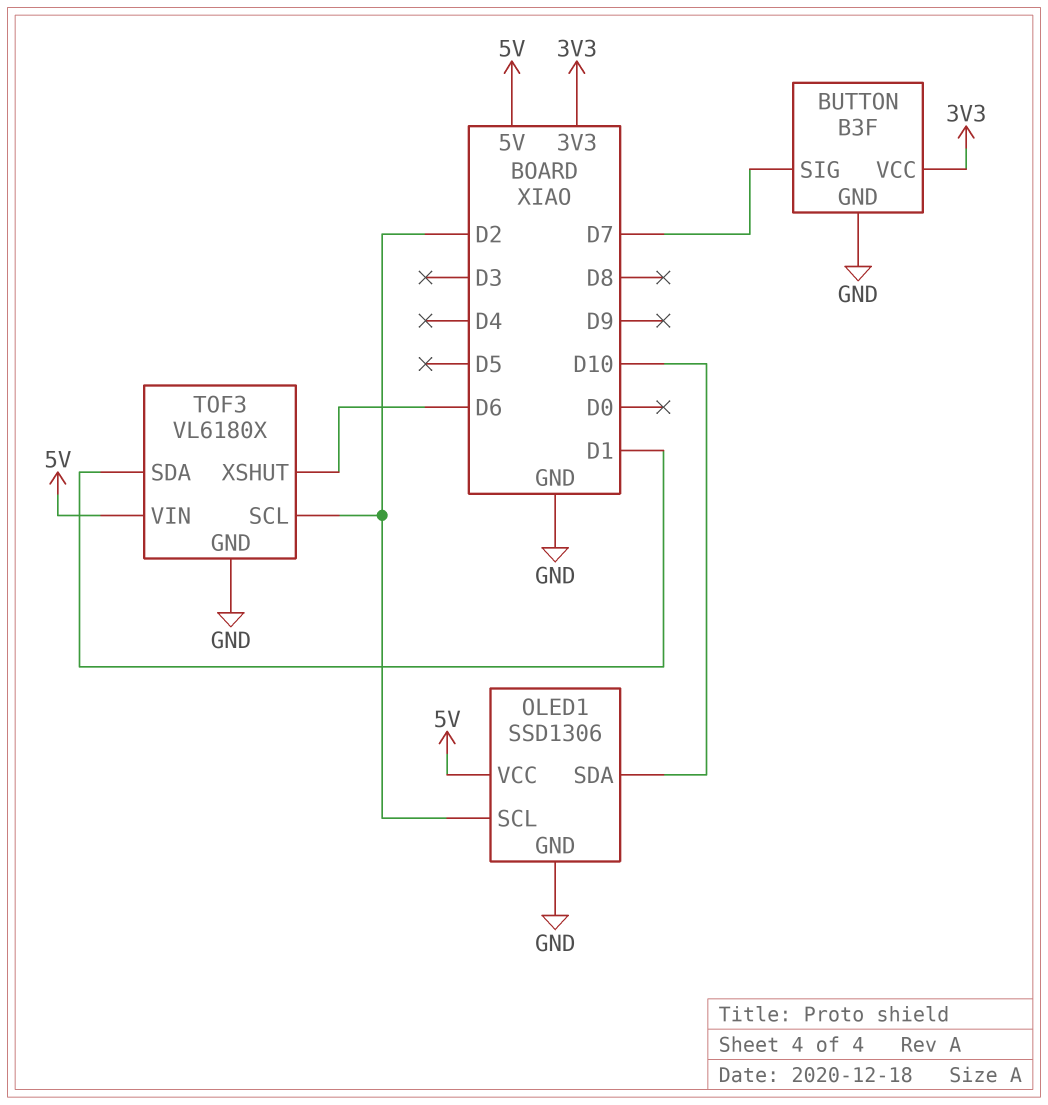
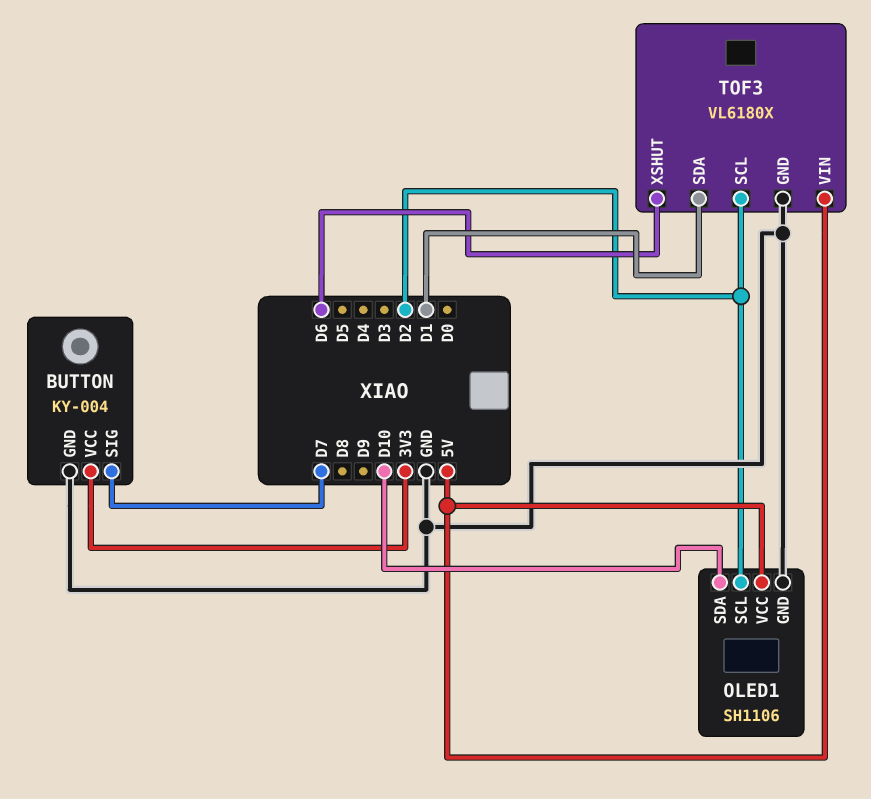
BUTTON: B3F -> KY-004
OLED1: SSD1306 -> SH1106

